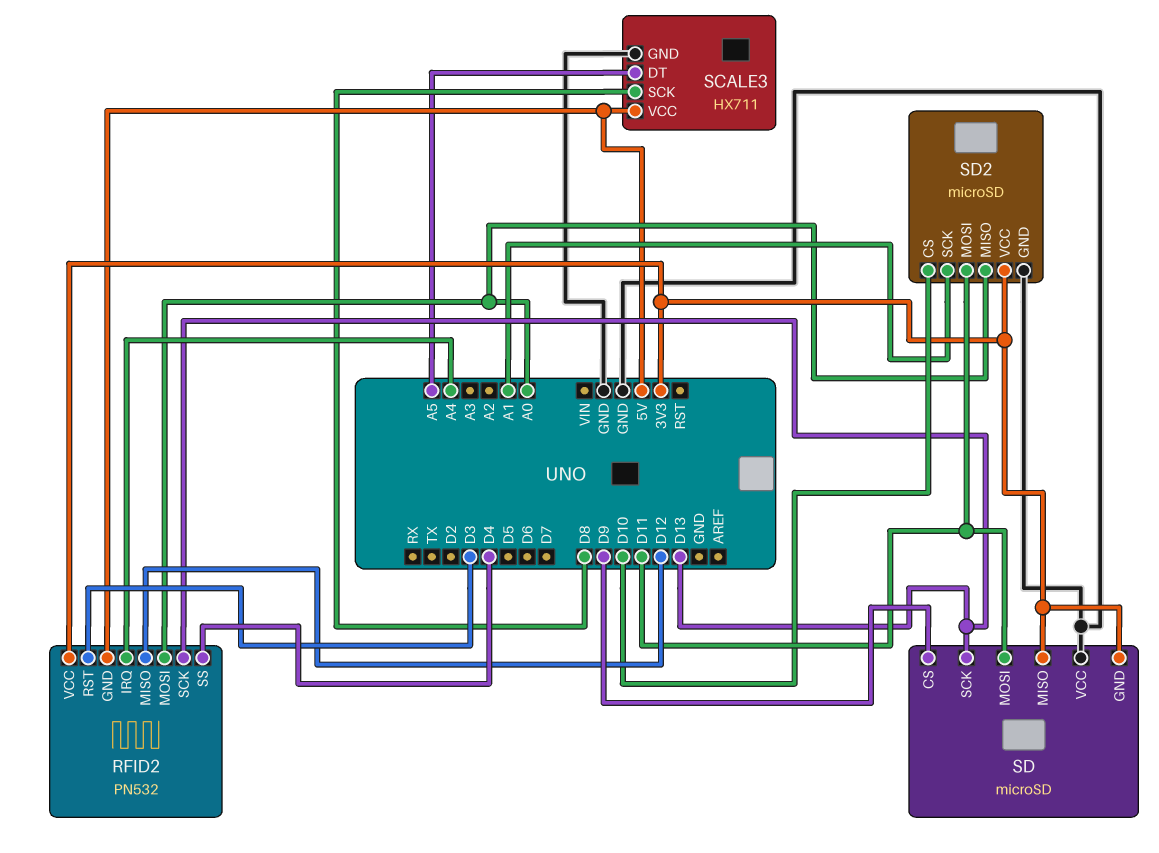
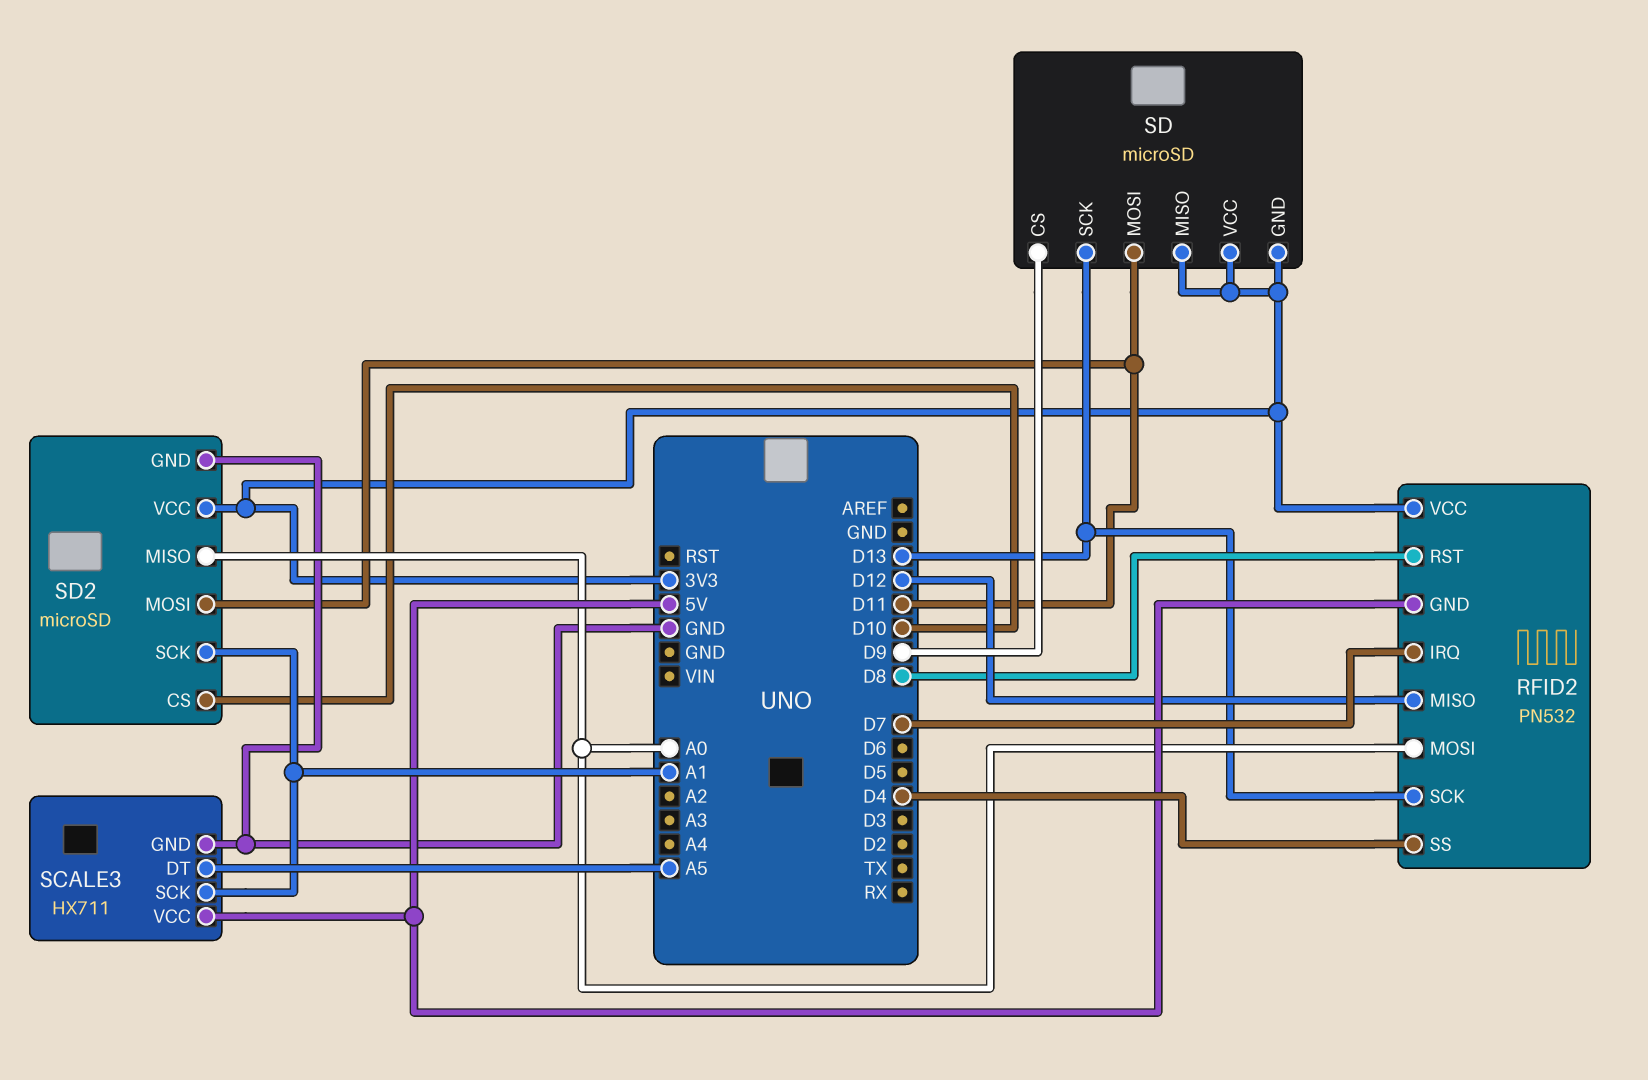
RFID2 pin IRQ: A4 -> D7
RFID2 pin RST: D3 -> D8
SCALE3 pin SCK: D8 -> A1
SD pin VCC: GND -> 3V3

